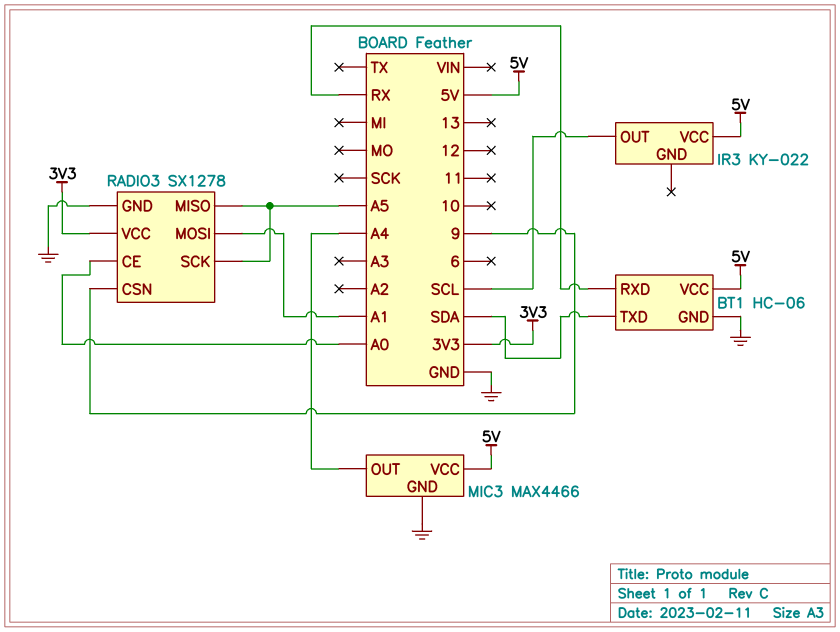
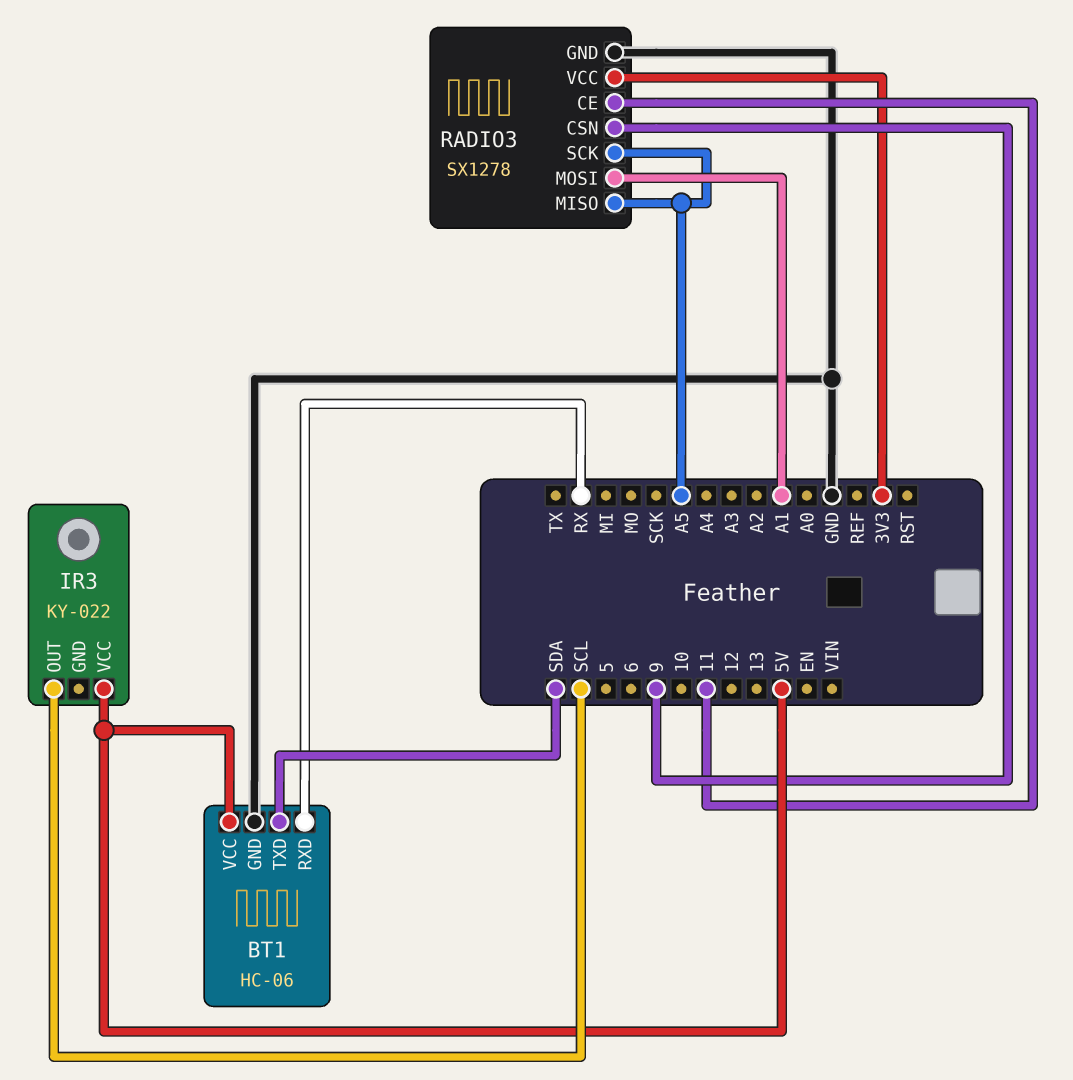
MIC3: MAX4466 -> none
MIC3 pin GND: GND -> none
MIC3 pin OUT: A4 -> none
MIC3 pin VCC: 5V -> none
RADIO3 pin CE: A0 -> 11

